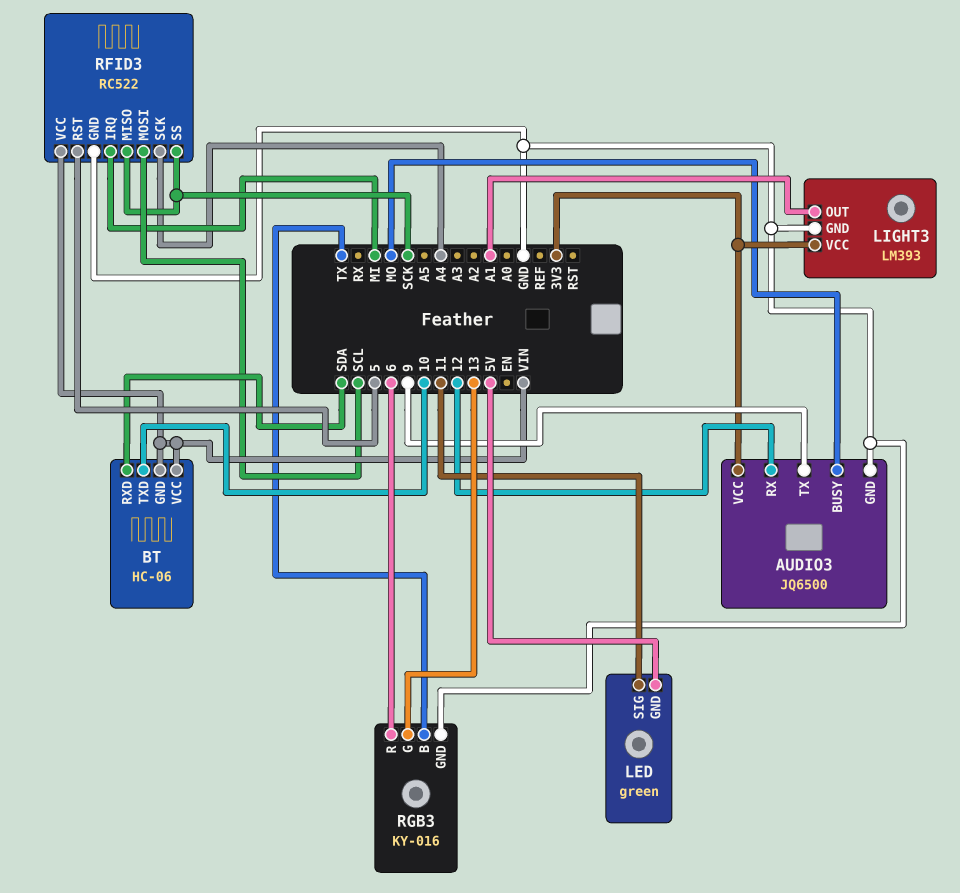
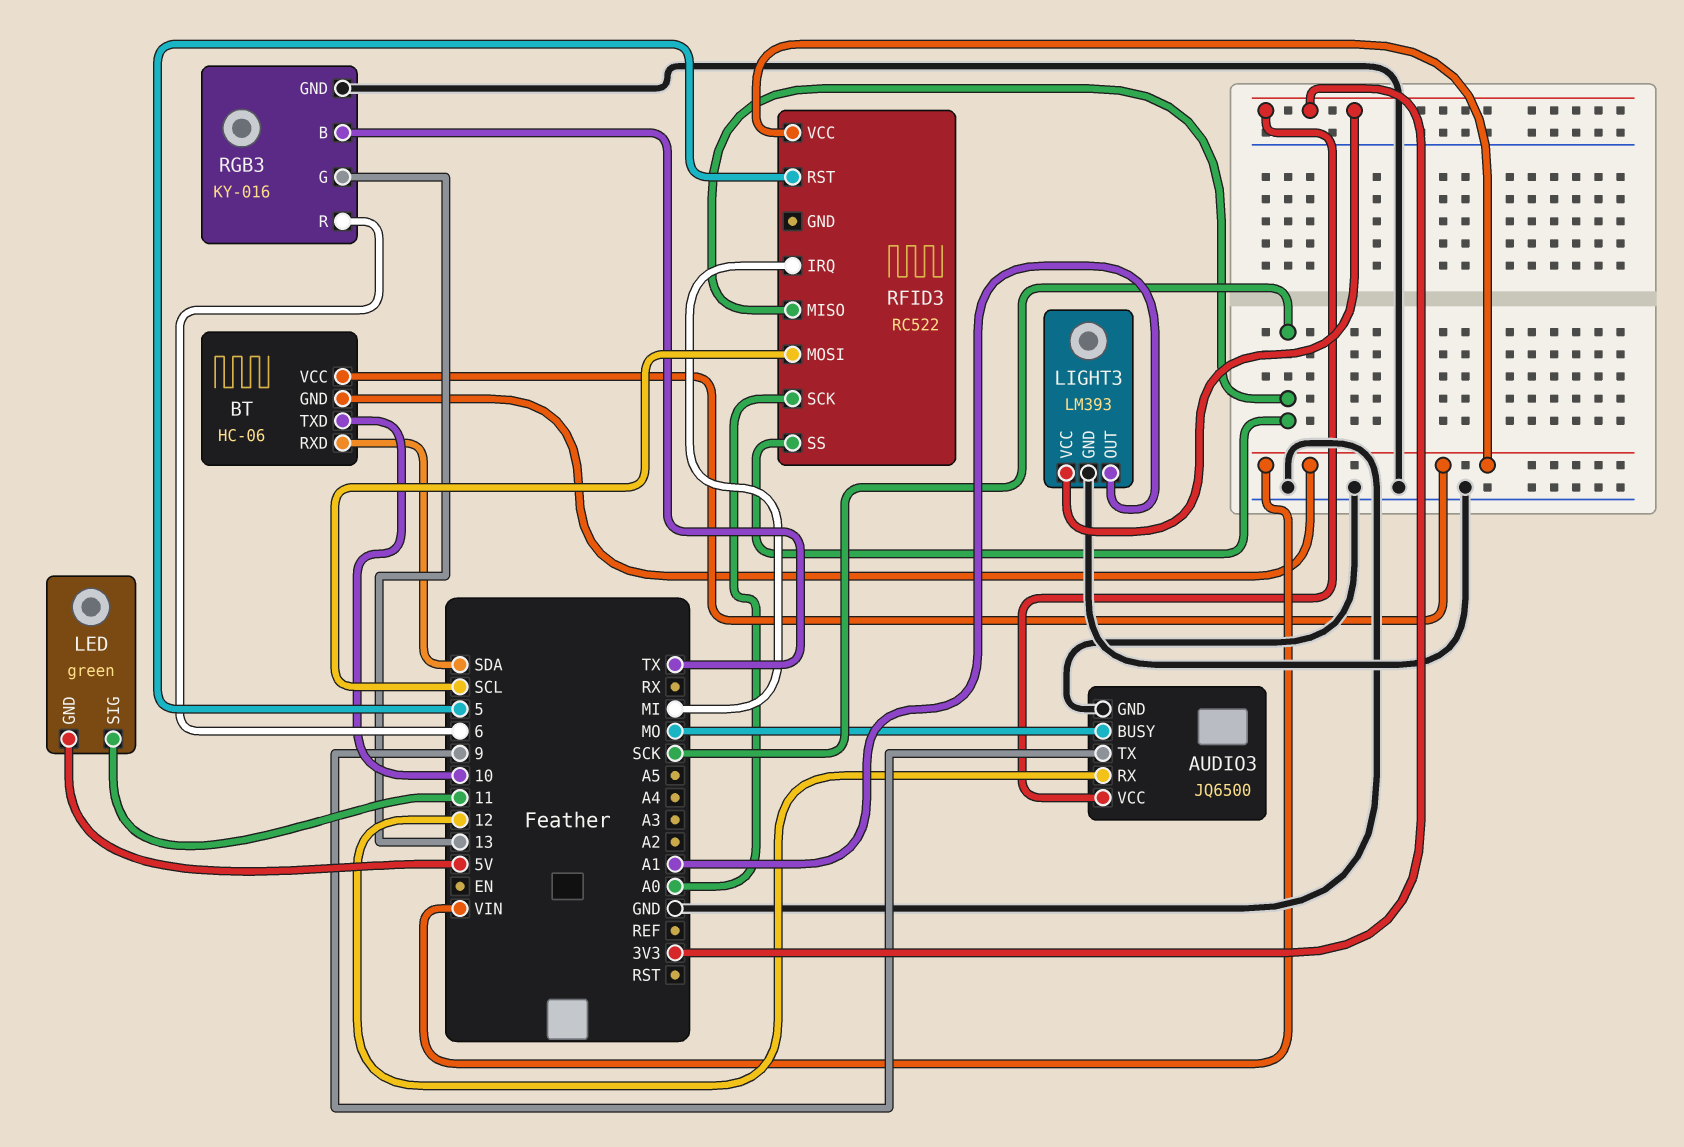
RFID3 pin GND: GND -> none
RFID3 pin SCK: A4 -> A0

